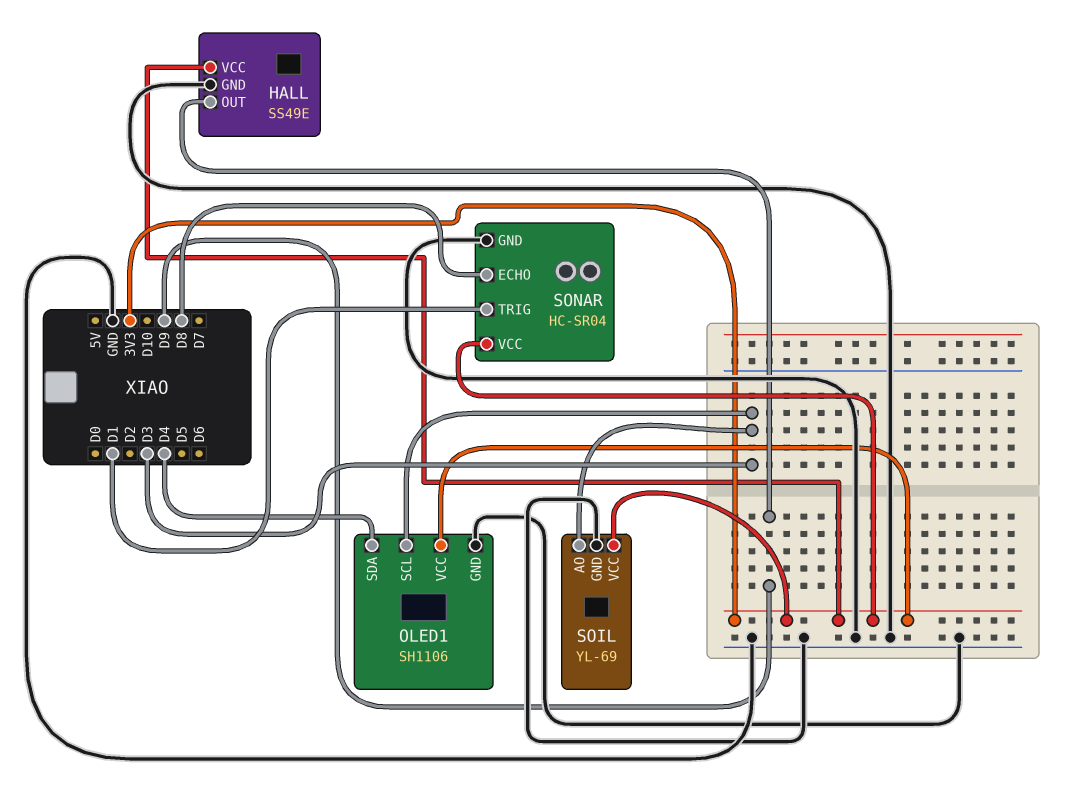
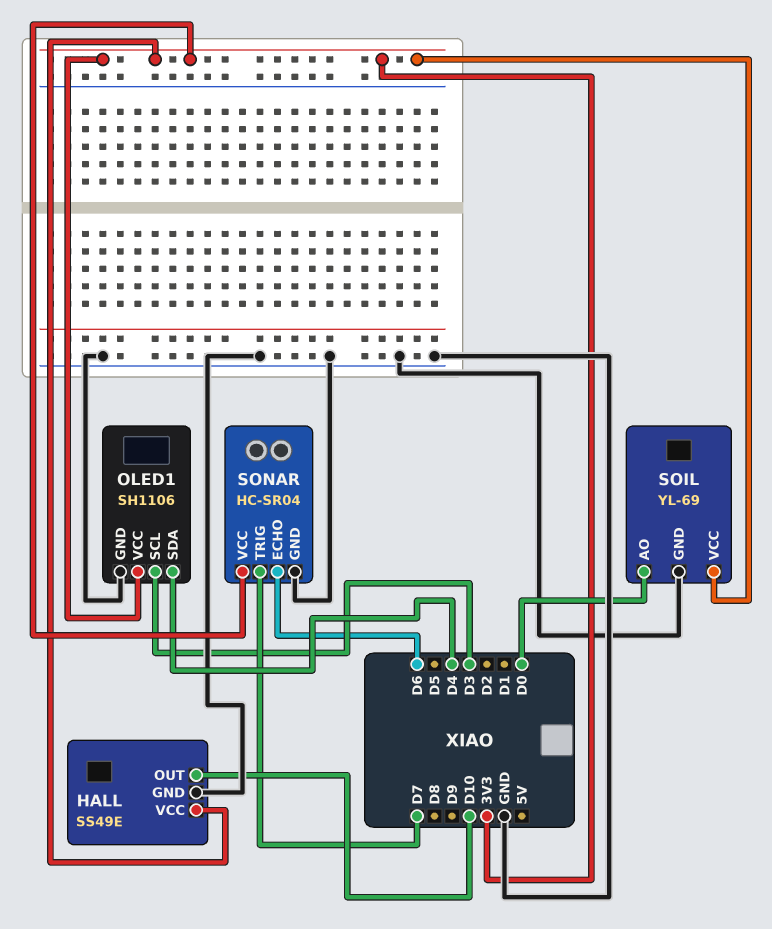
HALL pin OUT: D9 -> D10
SOIL pin AO: D3 -> D0
SONAR pin ECHO: D8 -> D6
SONAR pin TRIG: D1 -> D7

